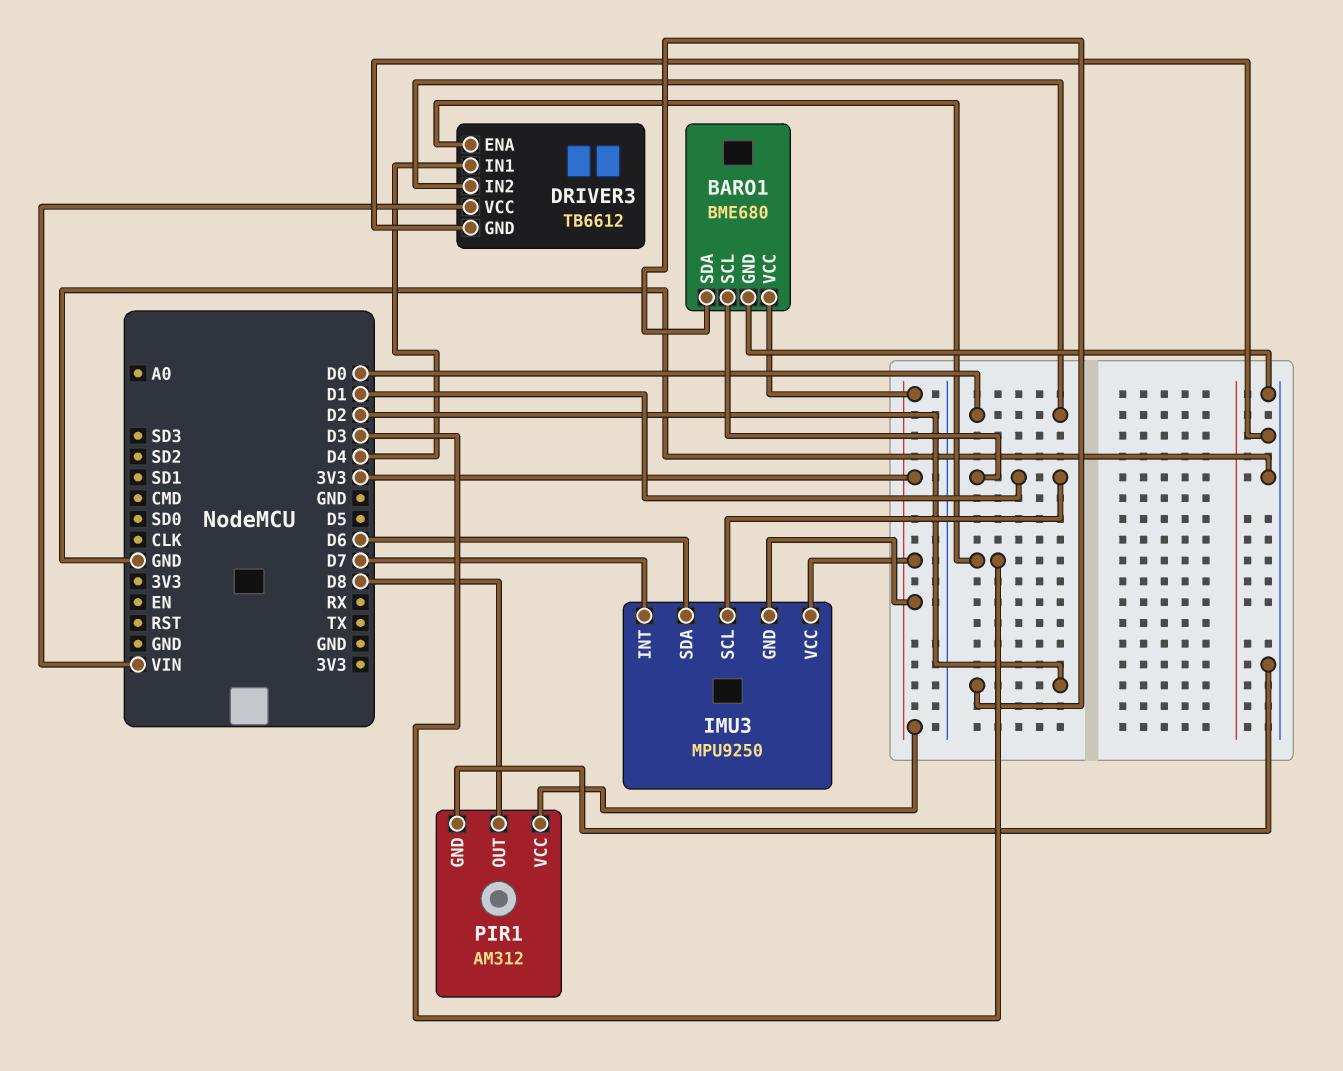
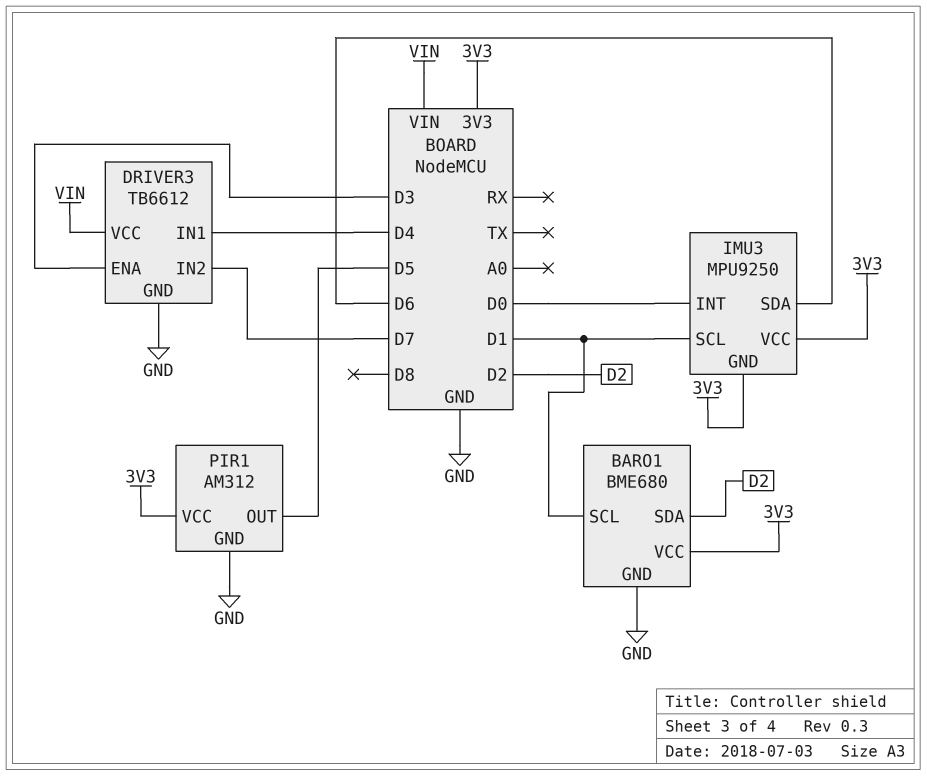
DRIVER3 pin IN2: D0 -> D7
IMU3 pin INT: D7 -> D0
PIR1 pin OUT: D8 -> D5

